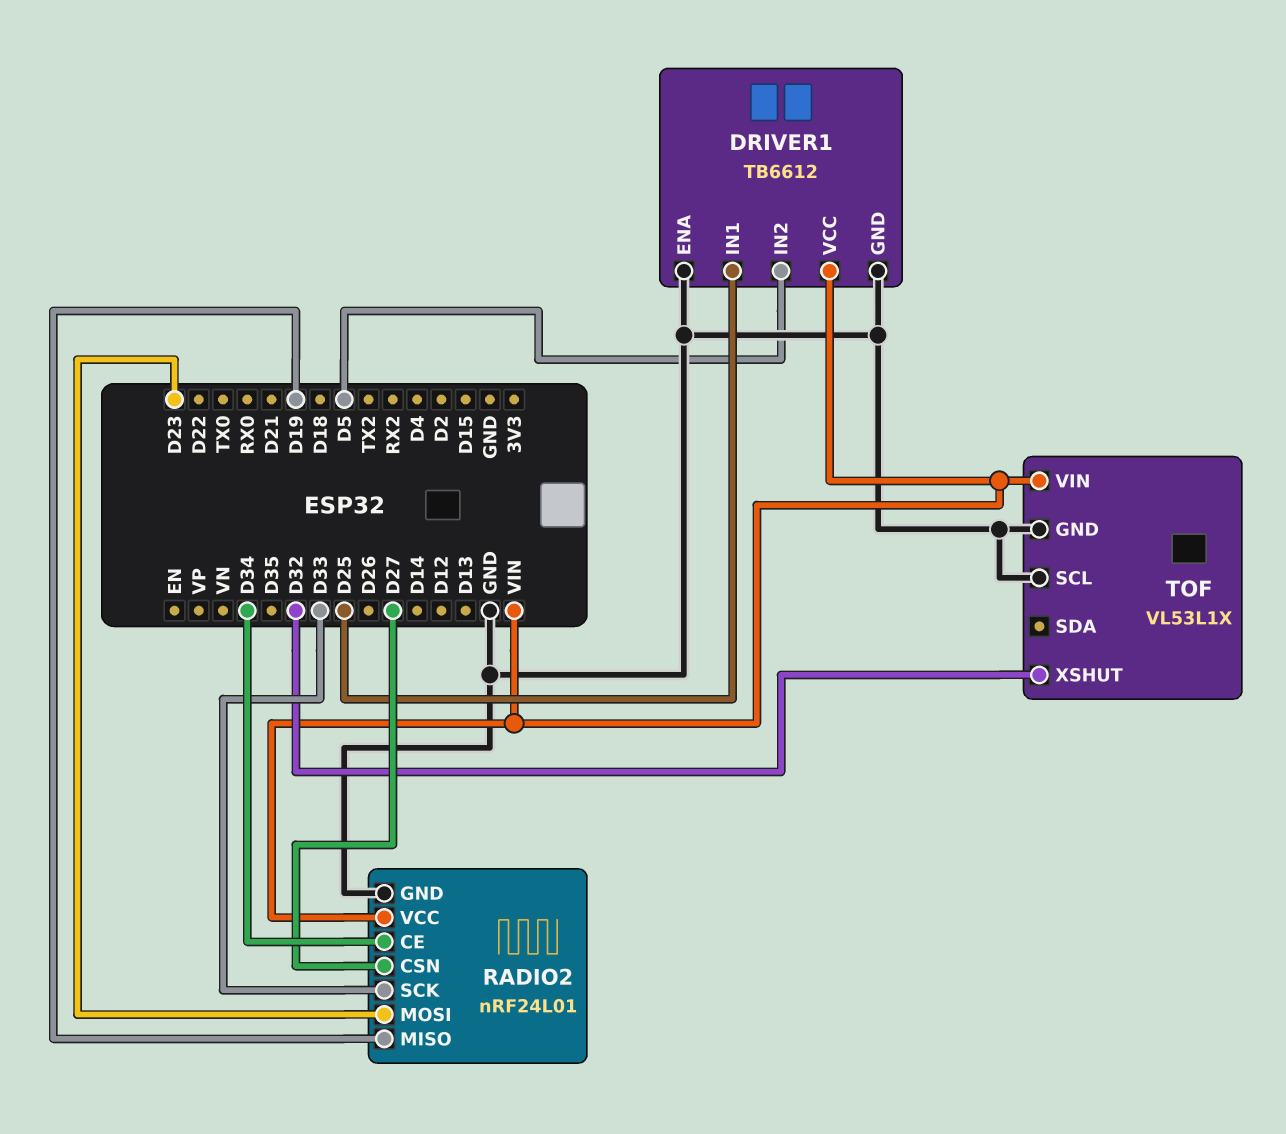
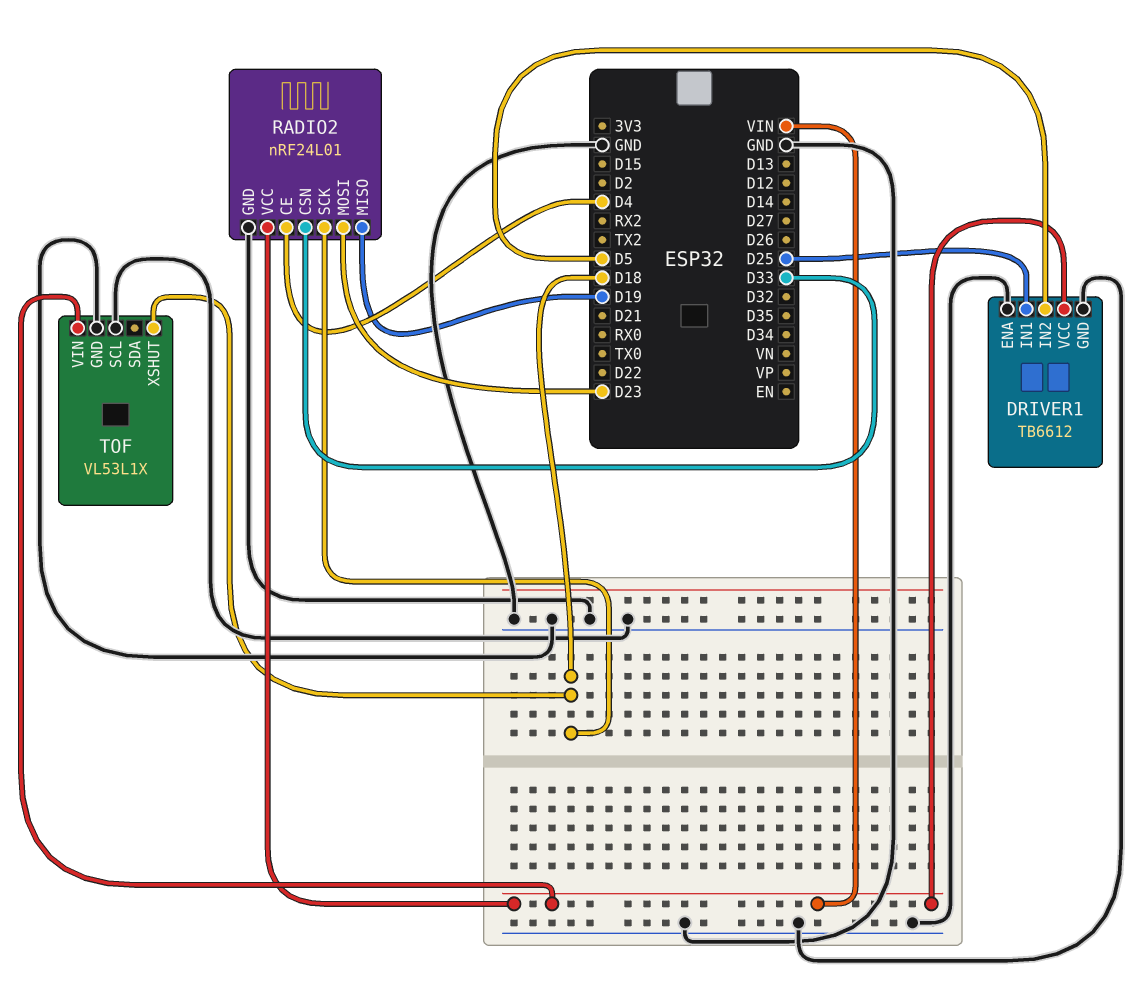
RADIO2 pin CE: D34 -> D4
RADIO2 pin CSN: D27 -> D33
RADIO2 pin SCK: D33 -> D18
TOF pin XSHUT: D32 -> D18

